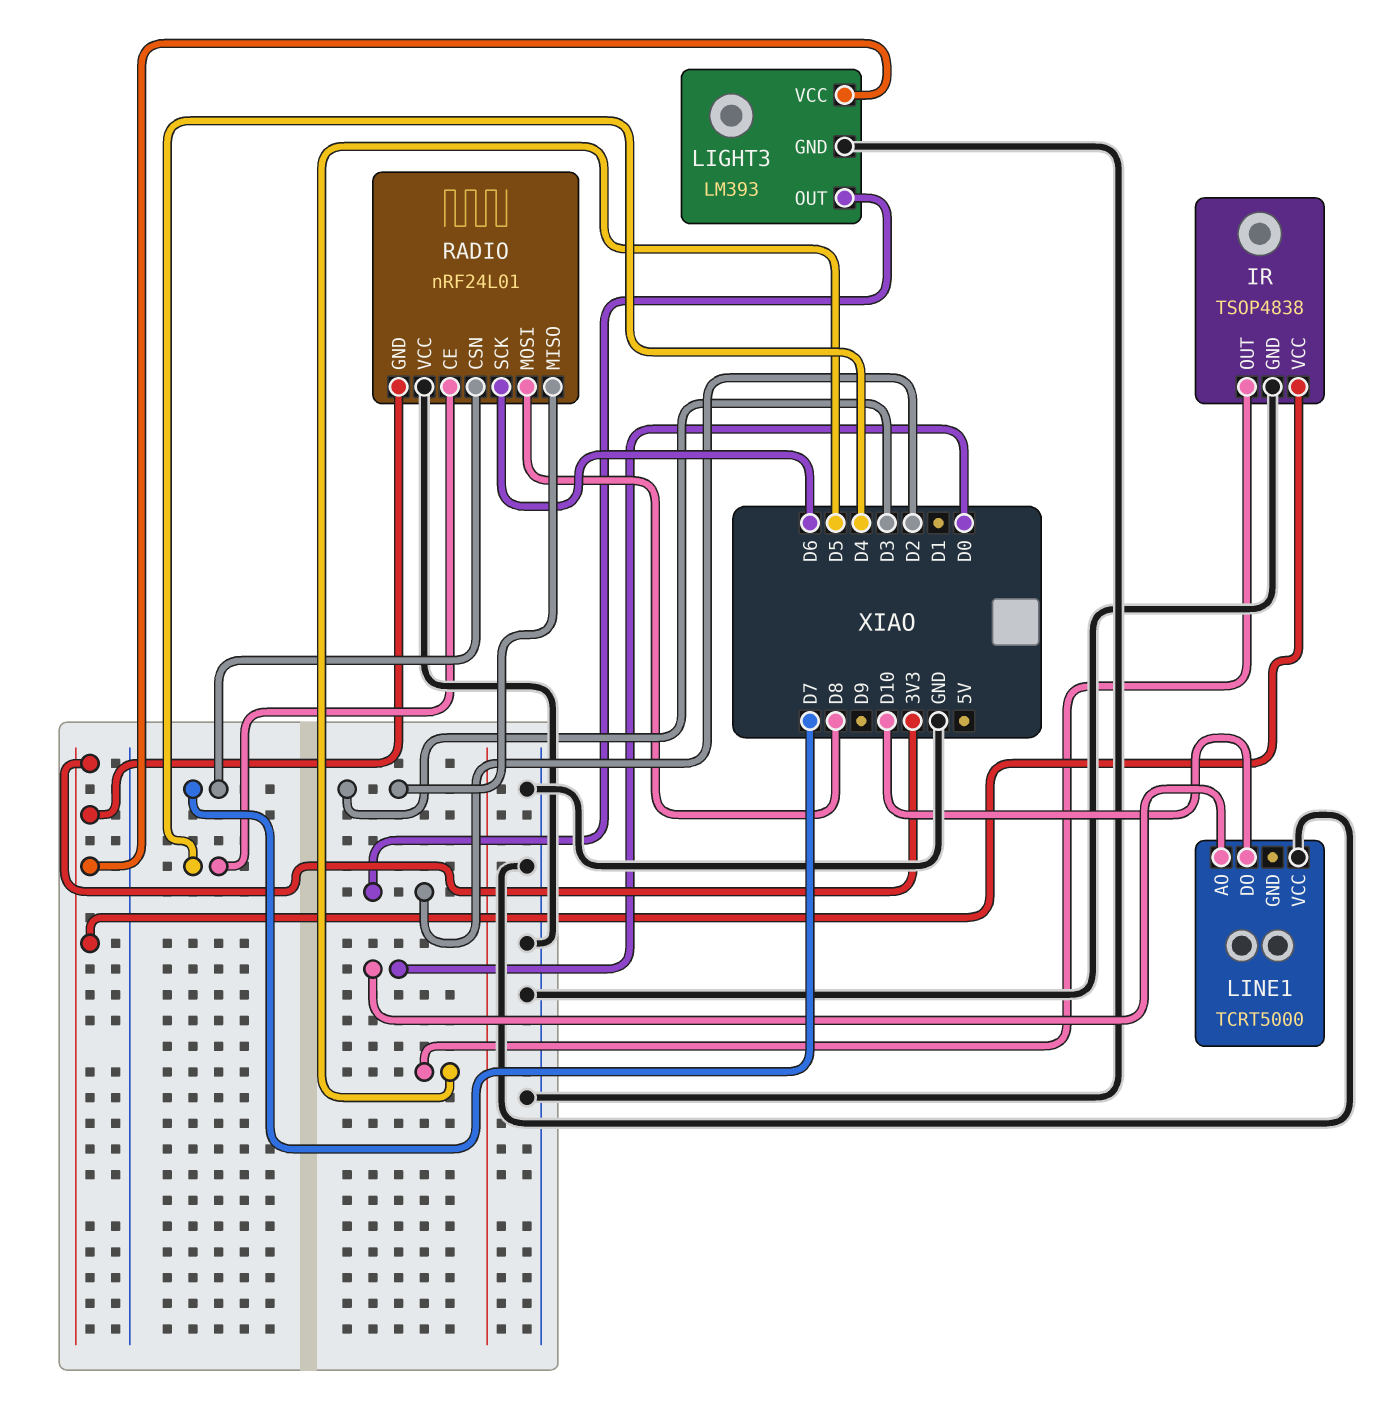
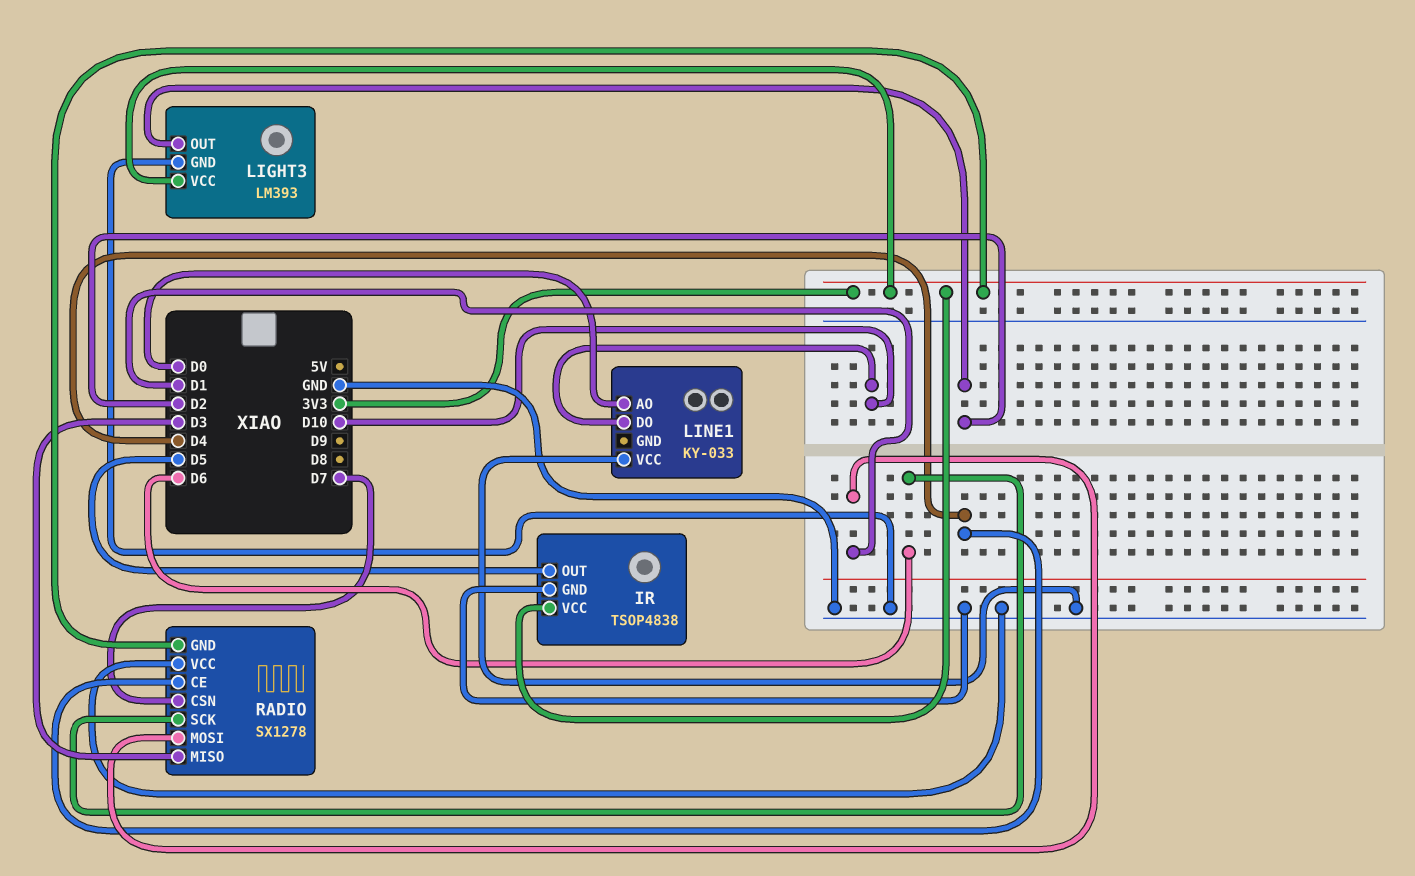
LINE1: TCRT5000 -> KY-033
RADIO: nRF24L01 -> SX1278
RADIO pin MOSI: D8 -> D1

